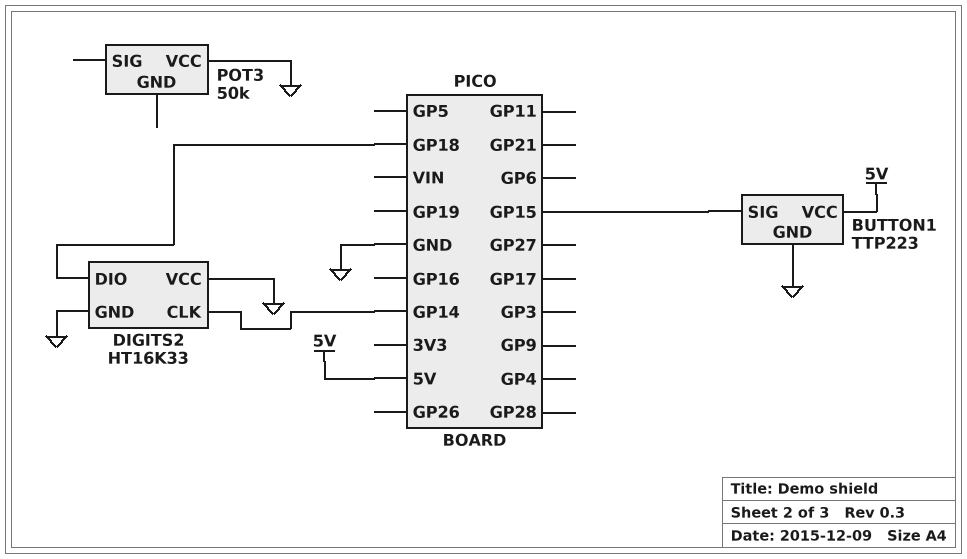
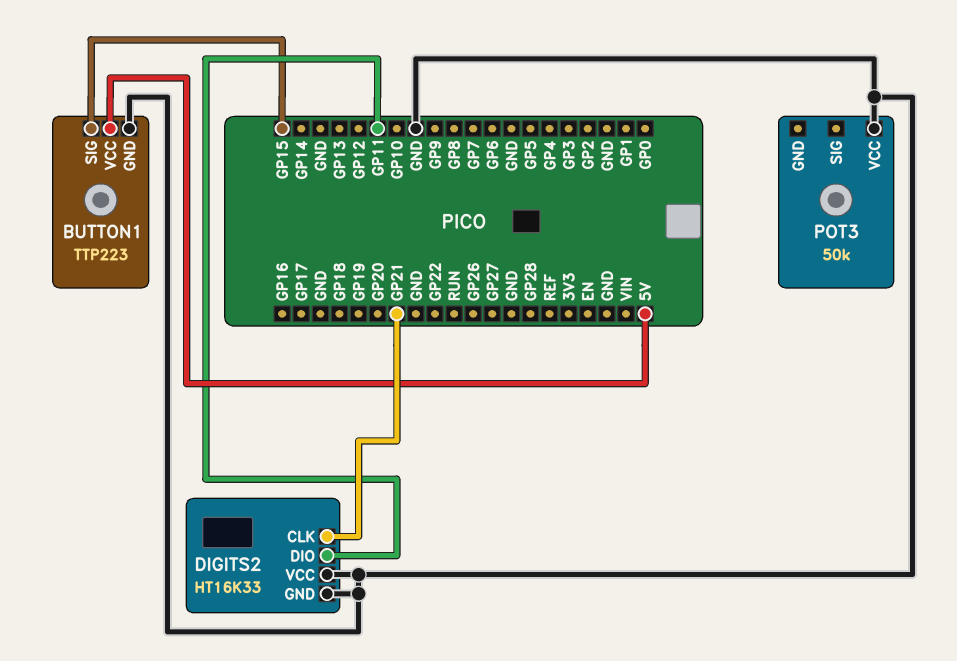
DIGITS2 pin CLK: GP14 -> GP21
DIGITS2 pin DIO: GP18 -> GP11

